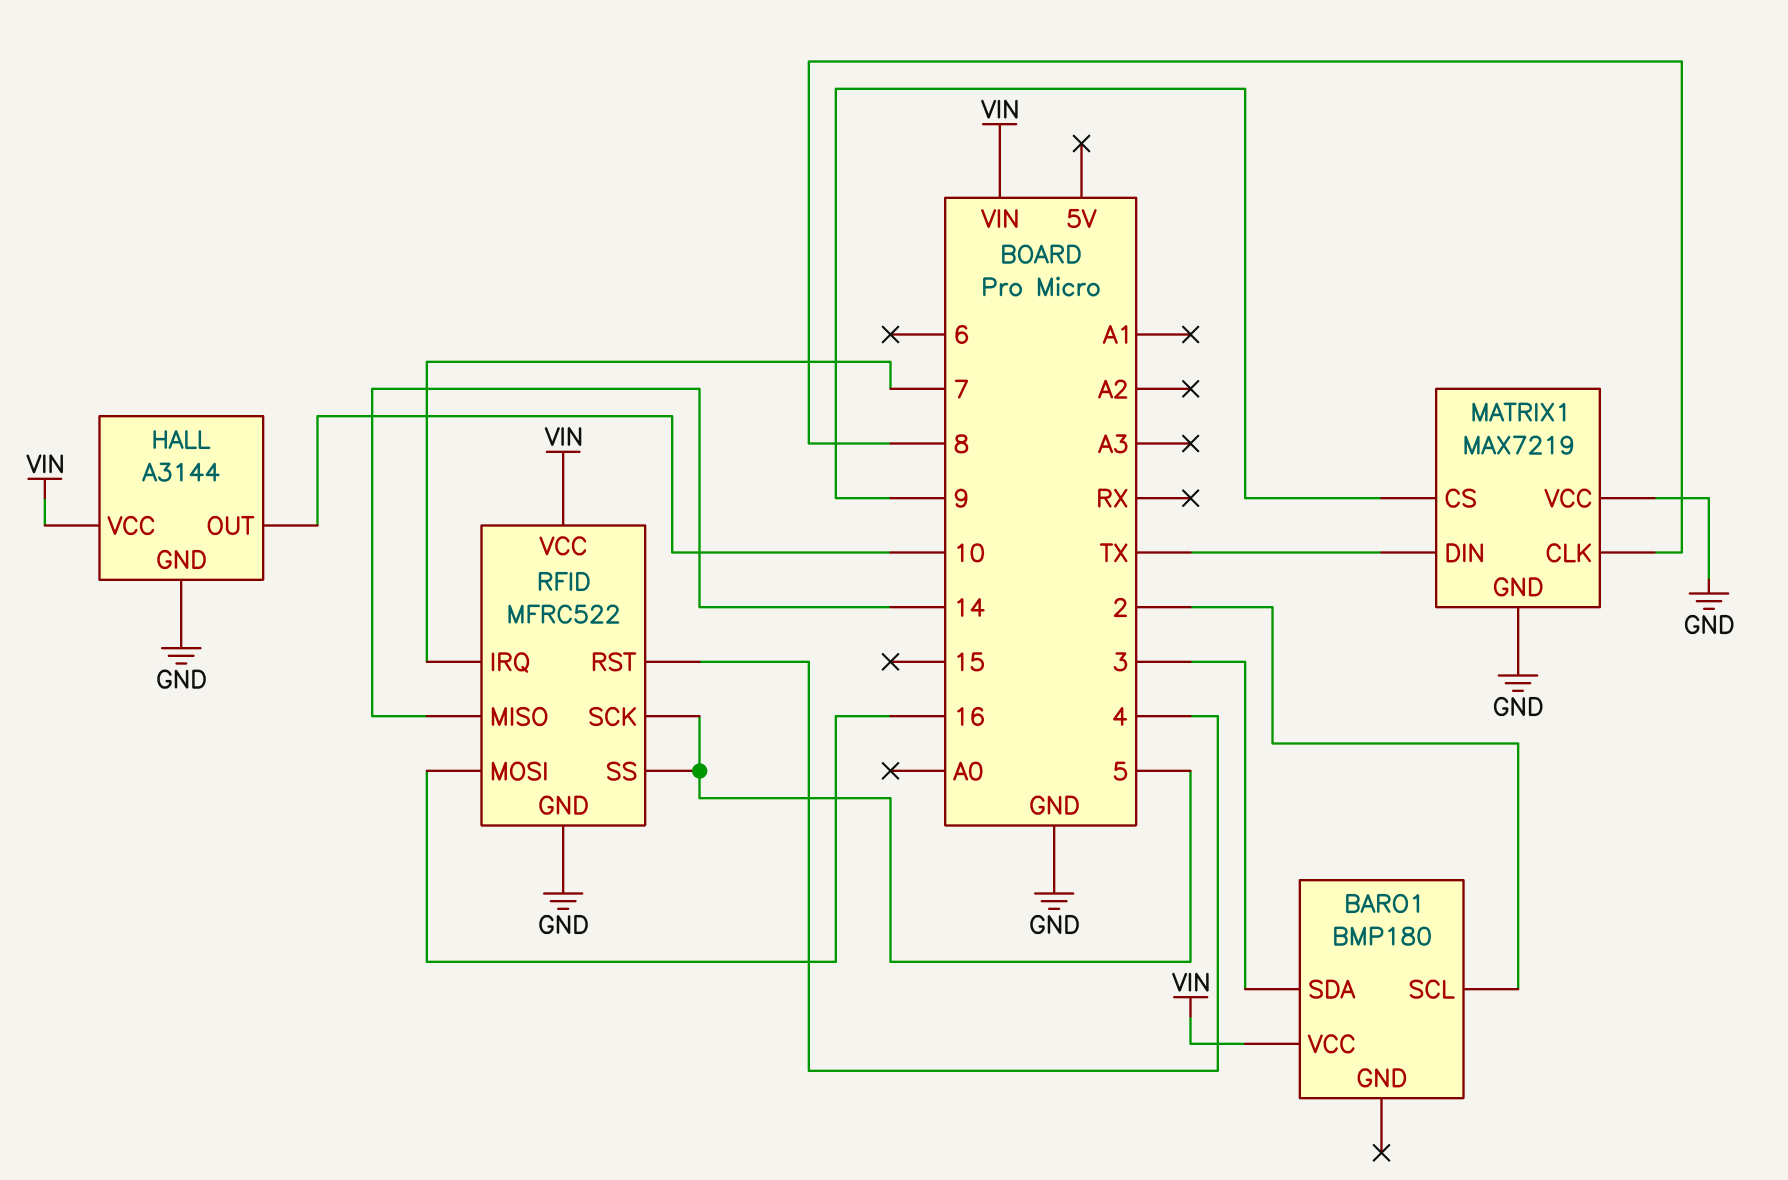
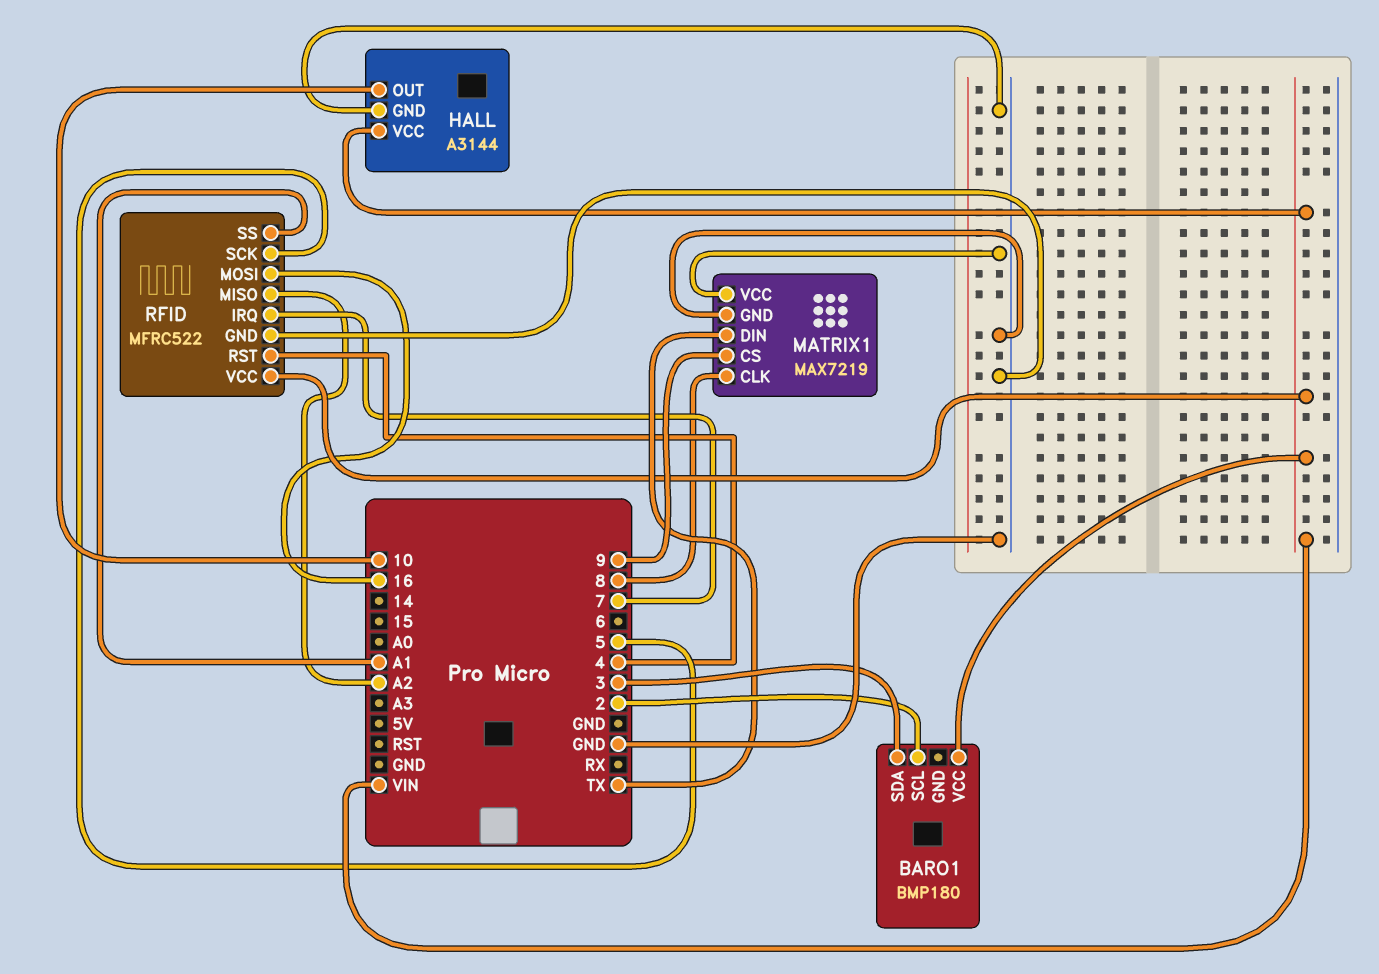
RFID pin MISO: 14 -> A2
RFID pin SS: 5 -> A1

